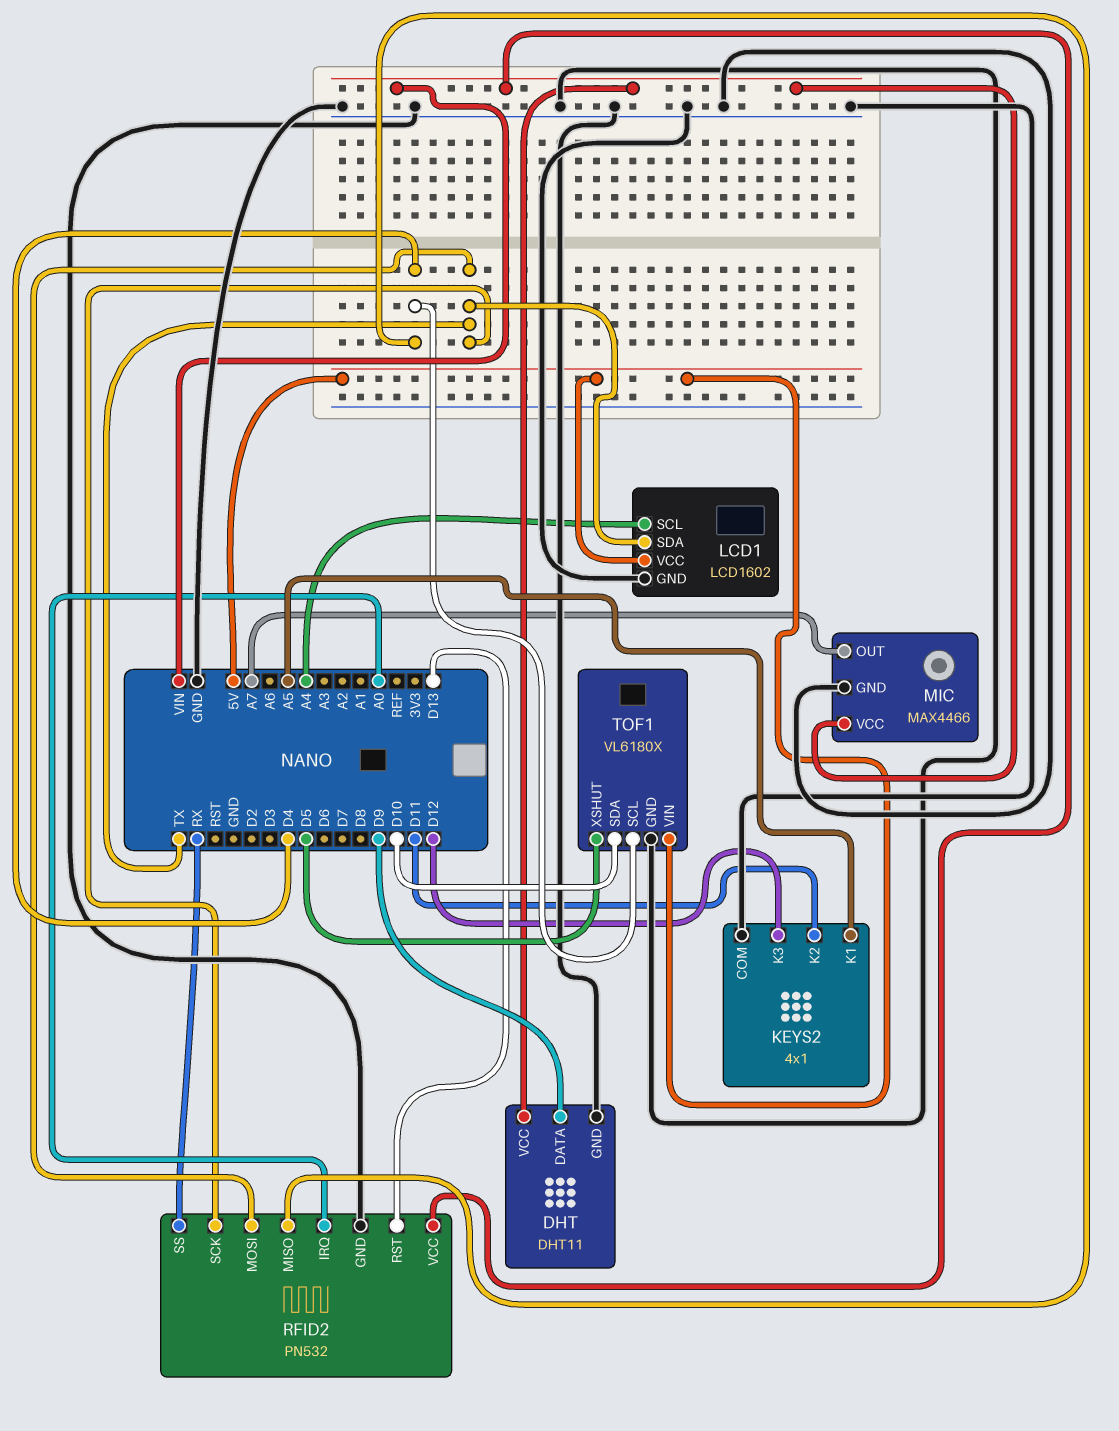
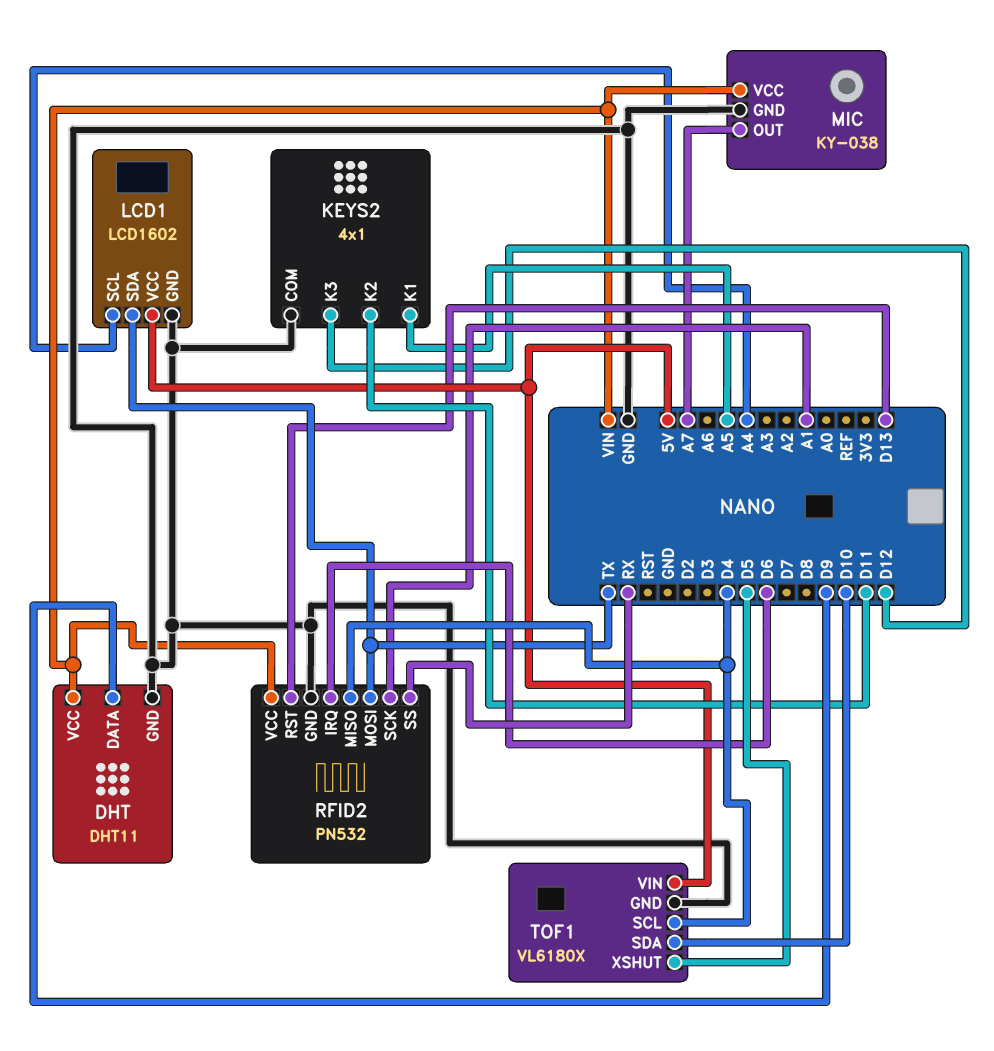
MIC: MAX4466 -> KY-038
RFID2 pin IRQ: A0 -> D6
RFID2 pin SCK: TX -> A1

